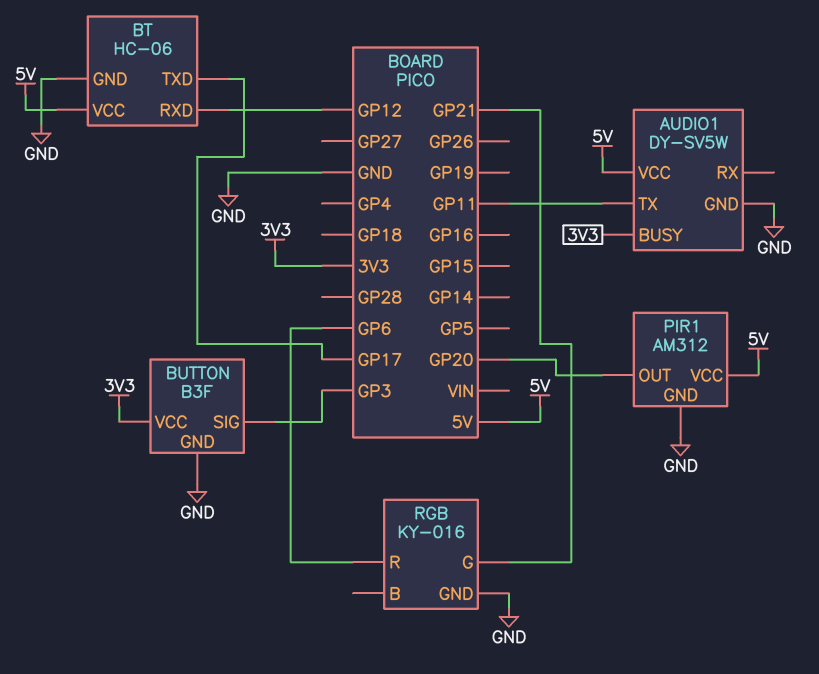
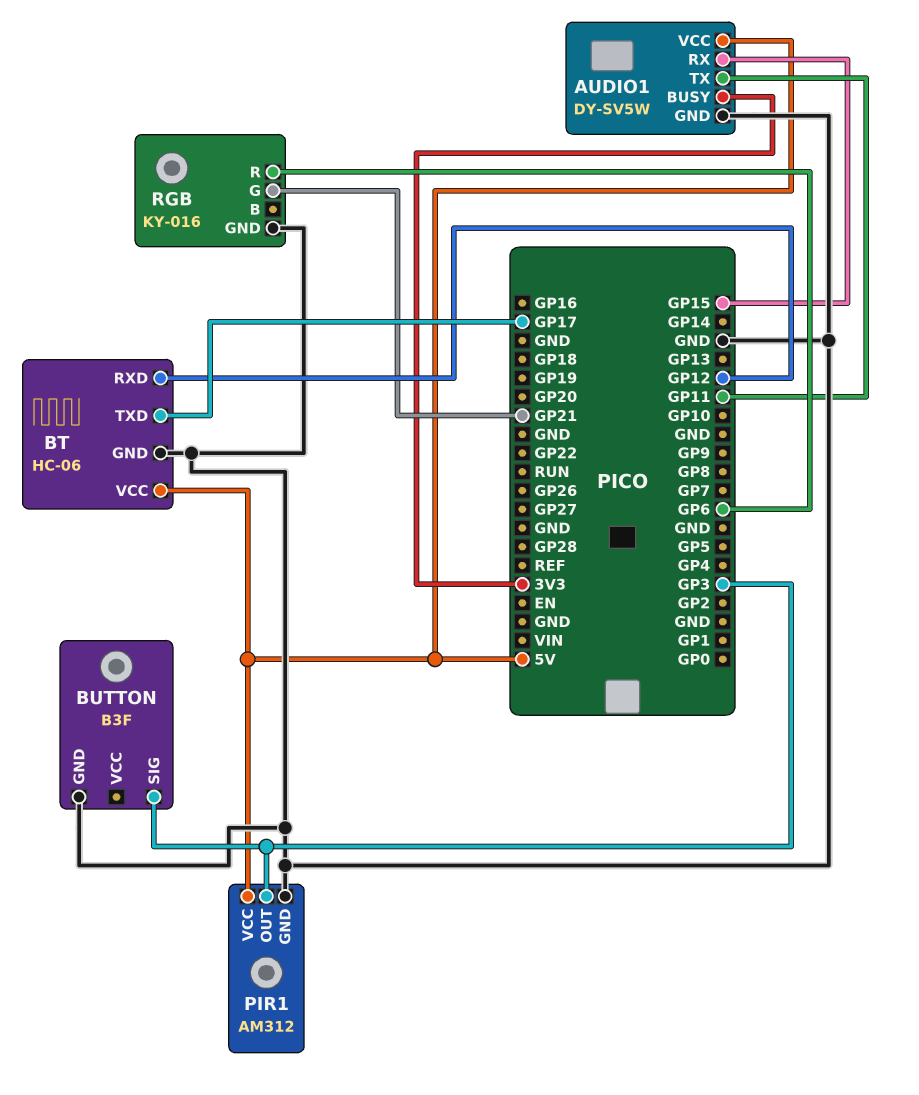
AUDIO1 pin RX: none -> GP15
BUTTON pin VCC: 3V3 -> none
PIR1 pin OUT: GP20 -> GP3

